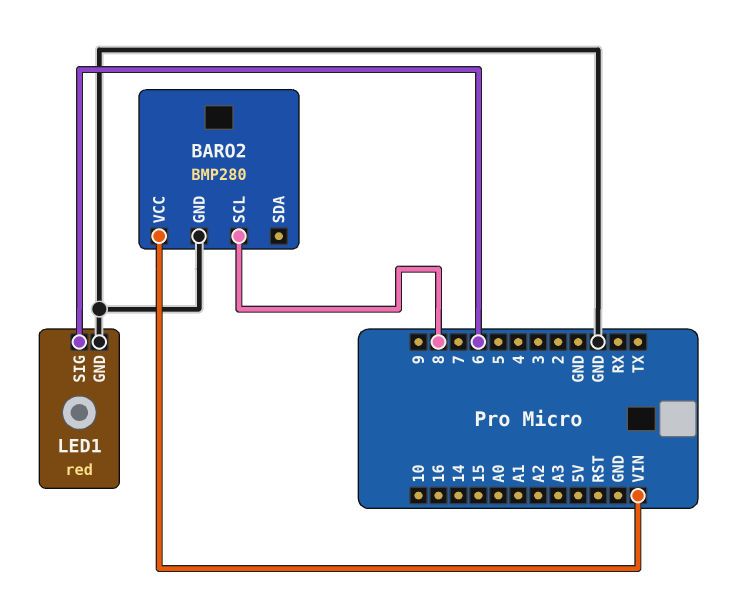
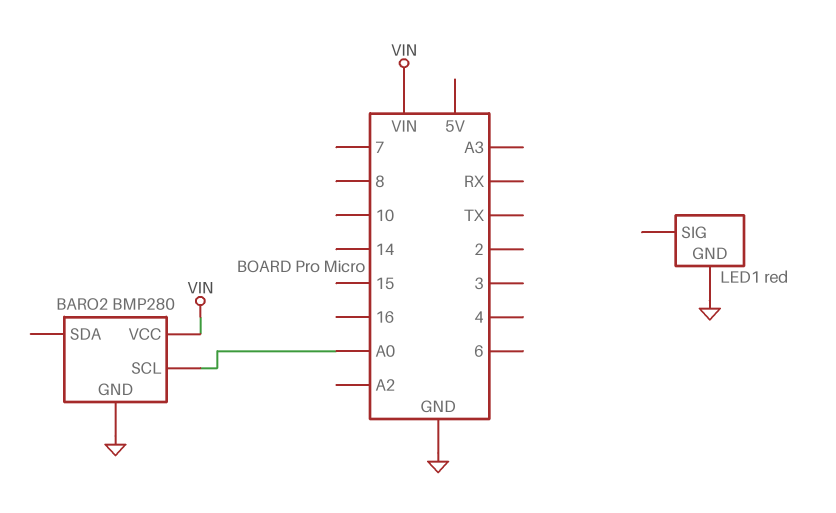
BARO2 pin SCL: 8 -> A0
LED1 pin SIG: 6 -> none

